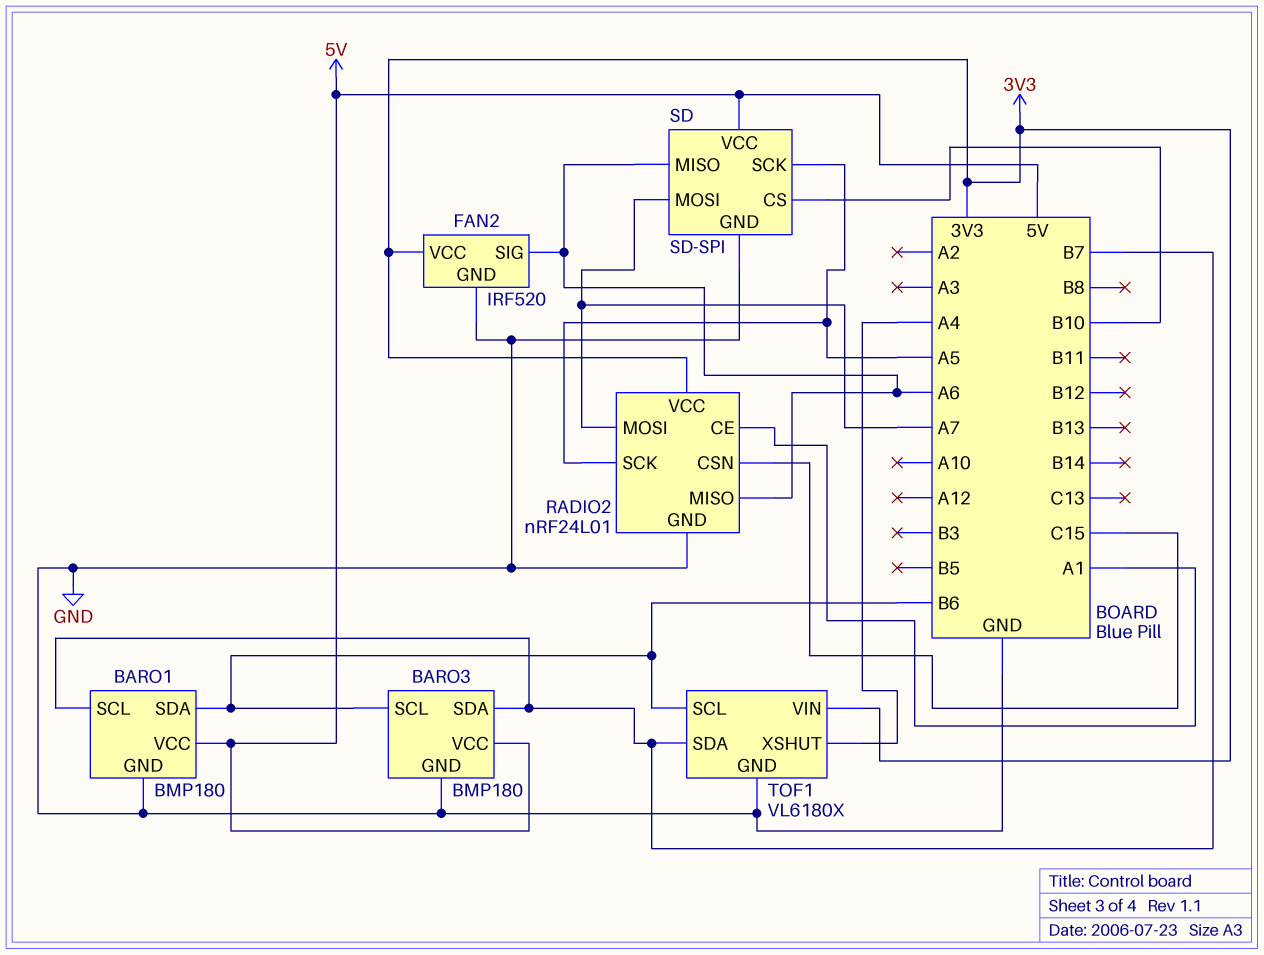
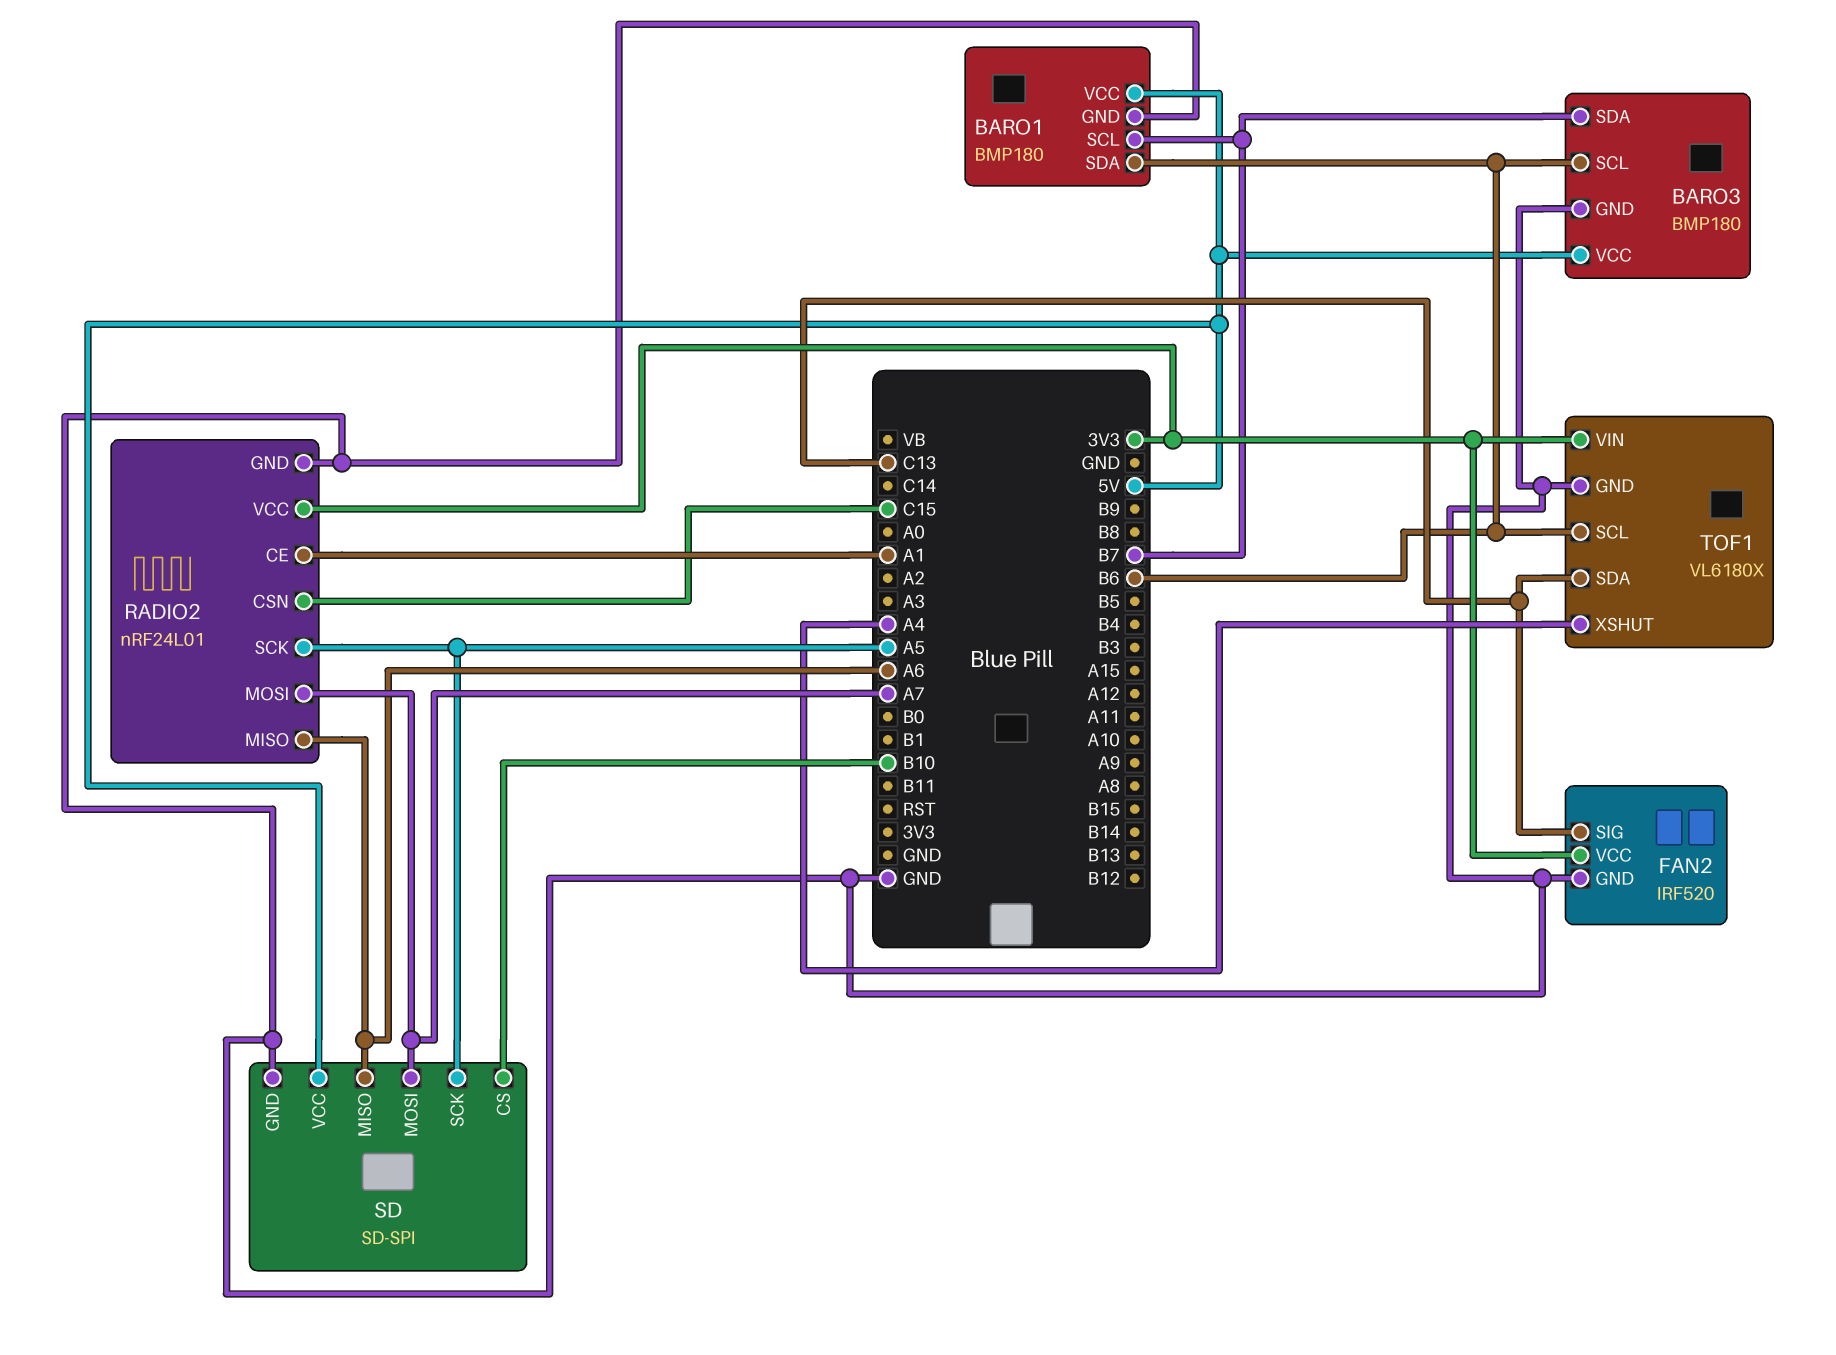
FAN2 pin SIG: A6 -> C13
TOF1 pin SDA: B7 -> C13

